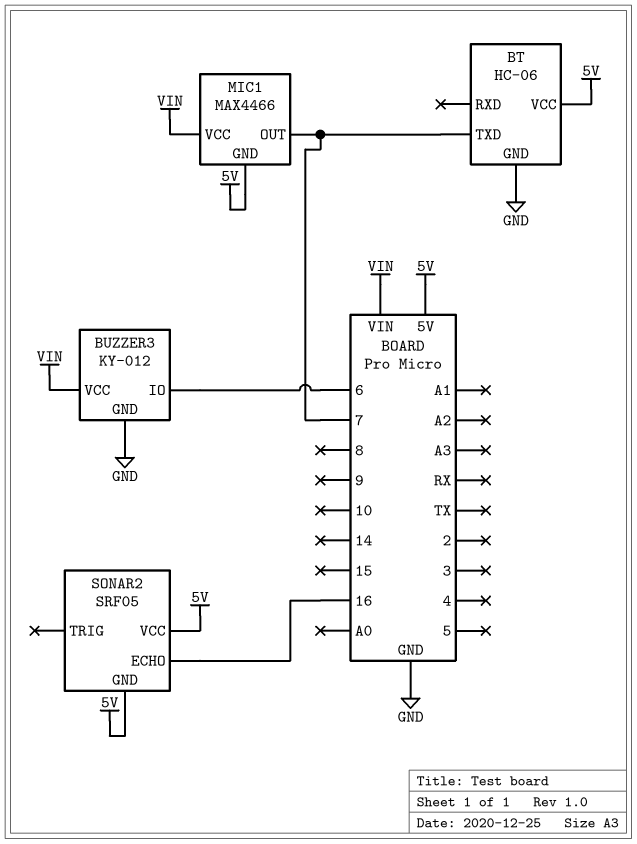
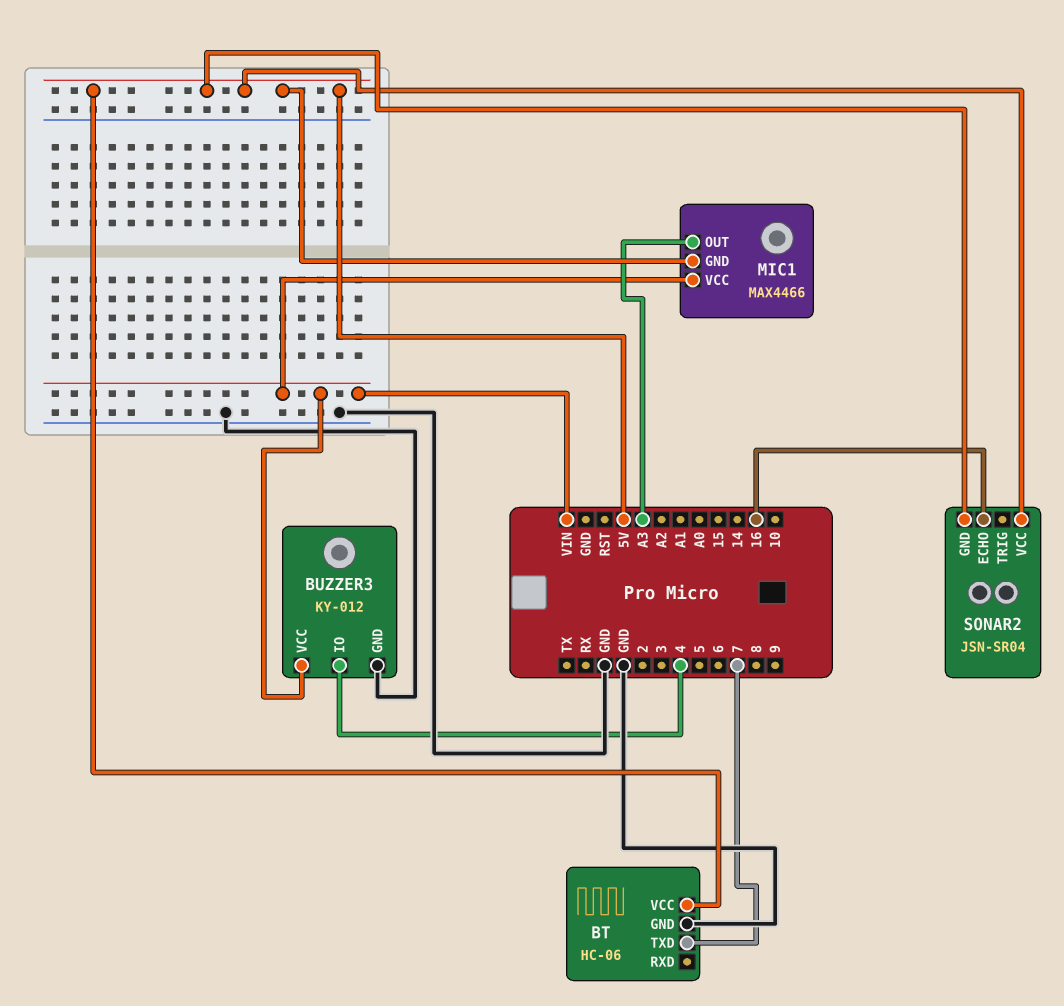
BUZZER3 pin IO: 6 -> 4
MIC1 pin OUT: 7 -> A3
SONAR2: SRF05 -> JSN-SR04

